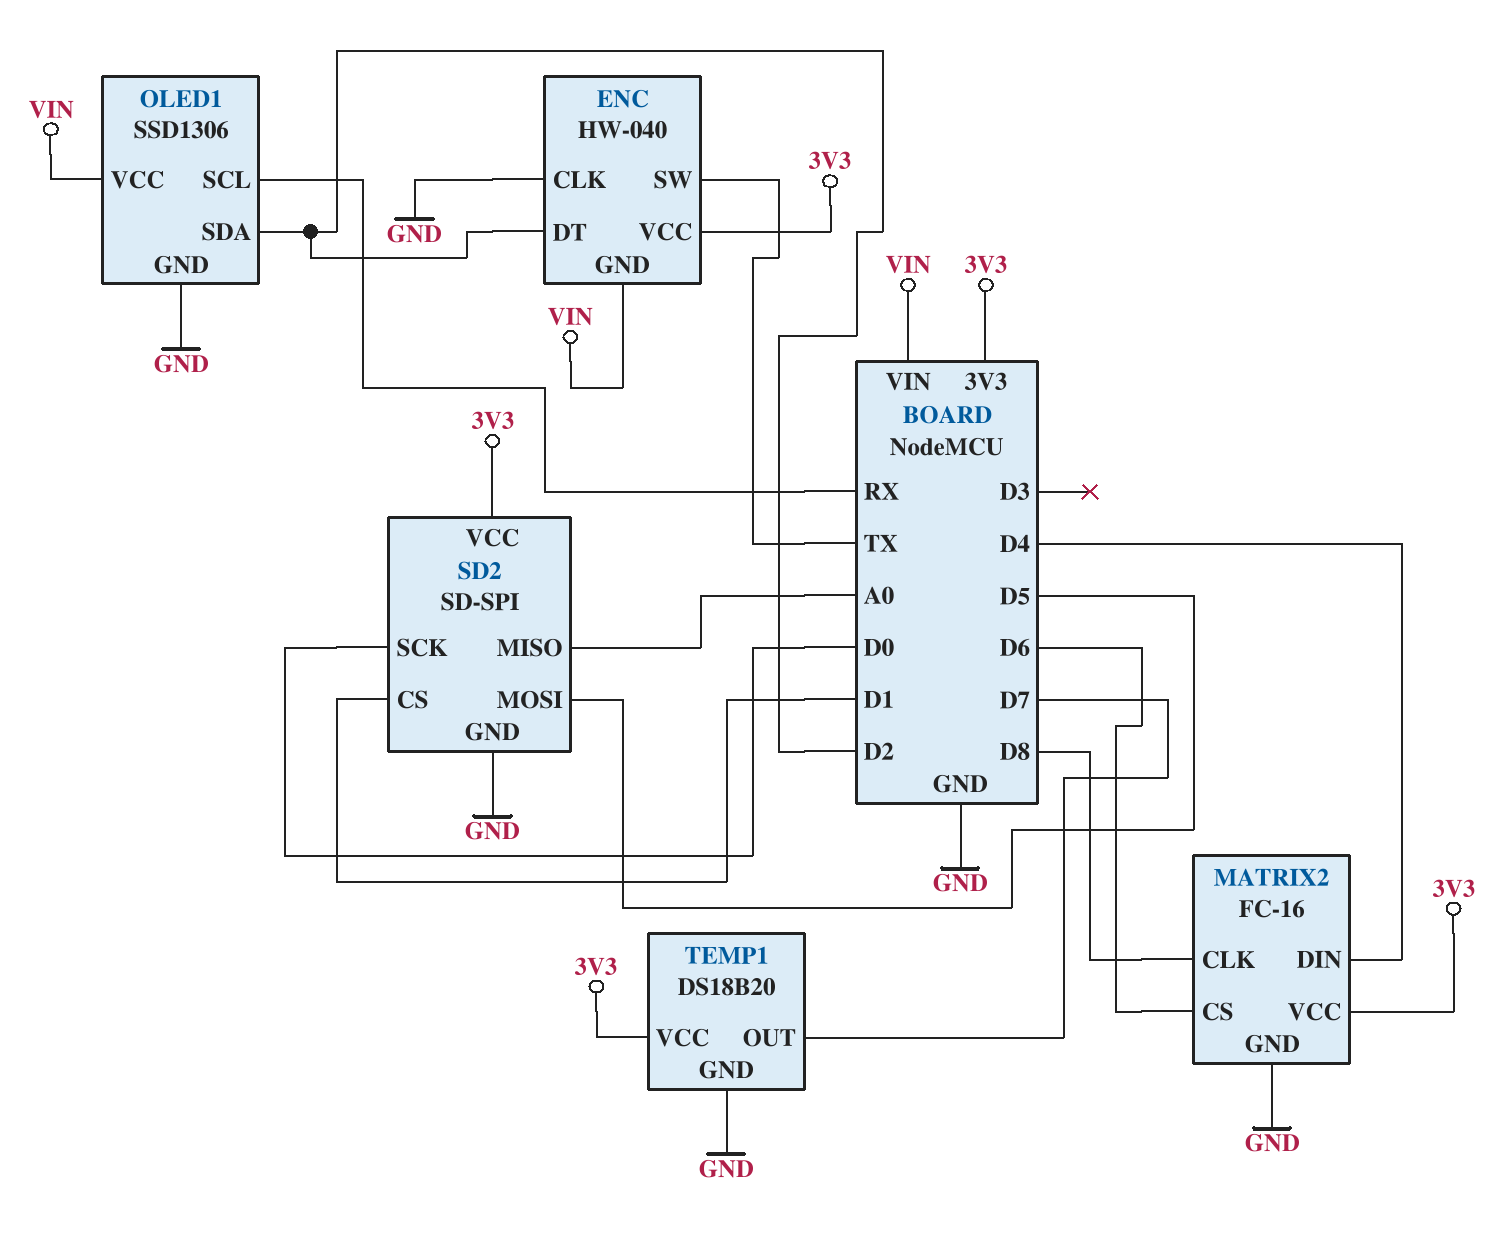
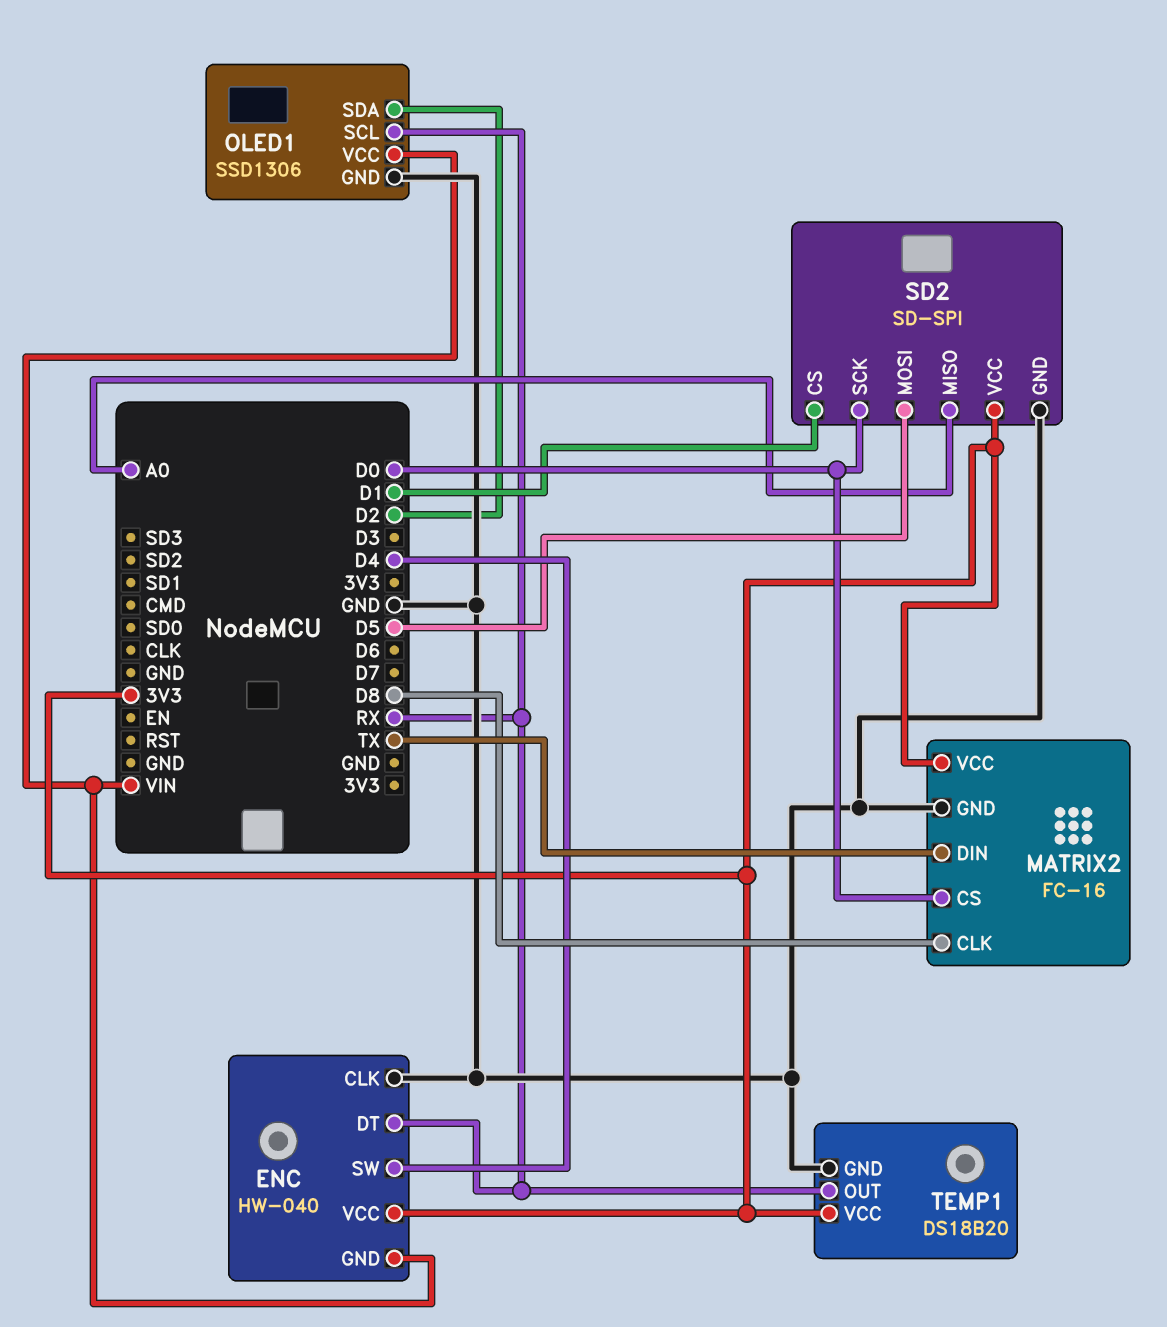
ENC pin DT: D2 -> RX
ENC pin SW: TX -> D4
MATRIX2 pin CS: D6 -> D0
MATRIX2 pin DIN: D4 -> TX
TEMP1 pin OUT: D7 -> RX

